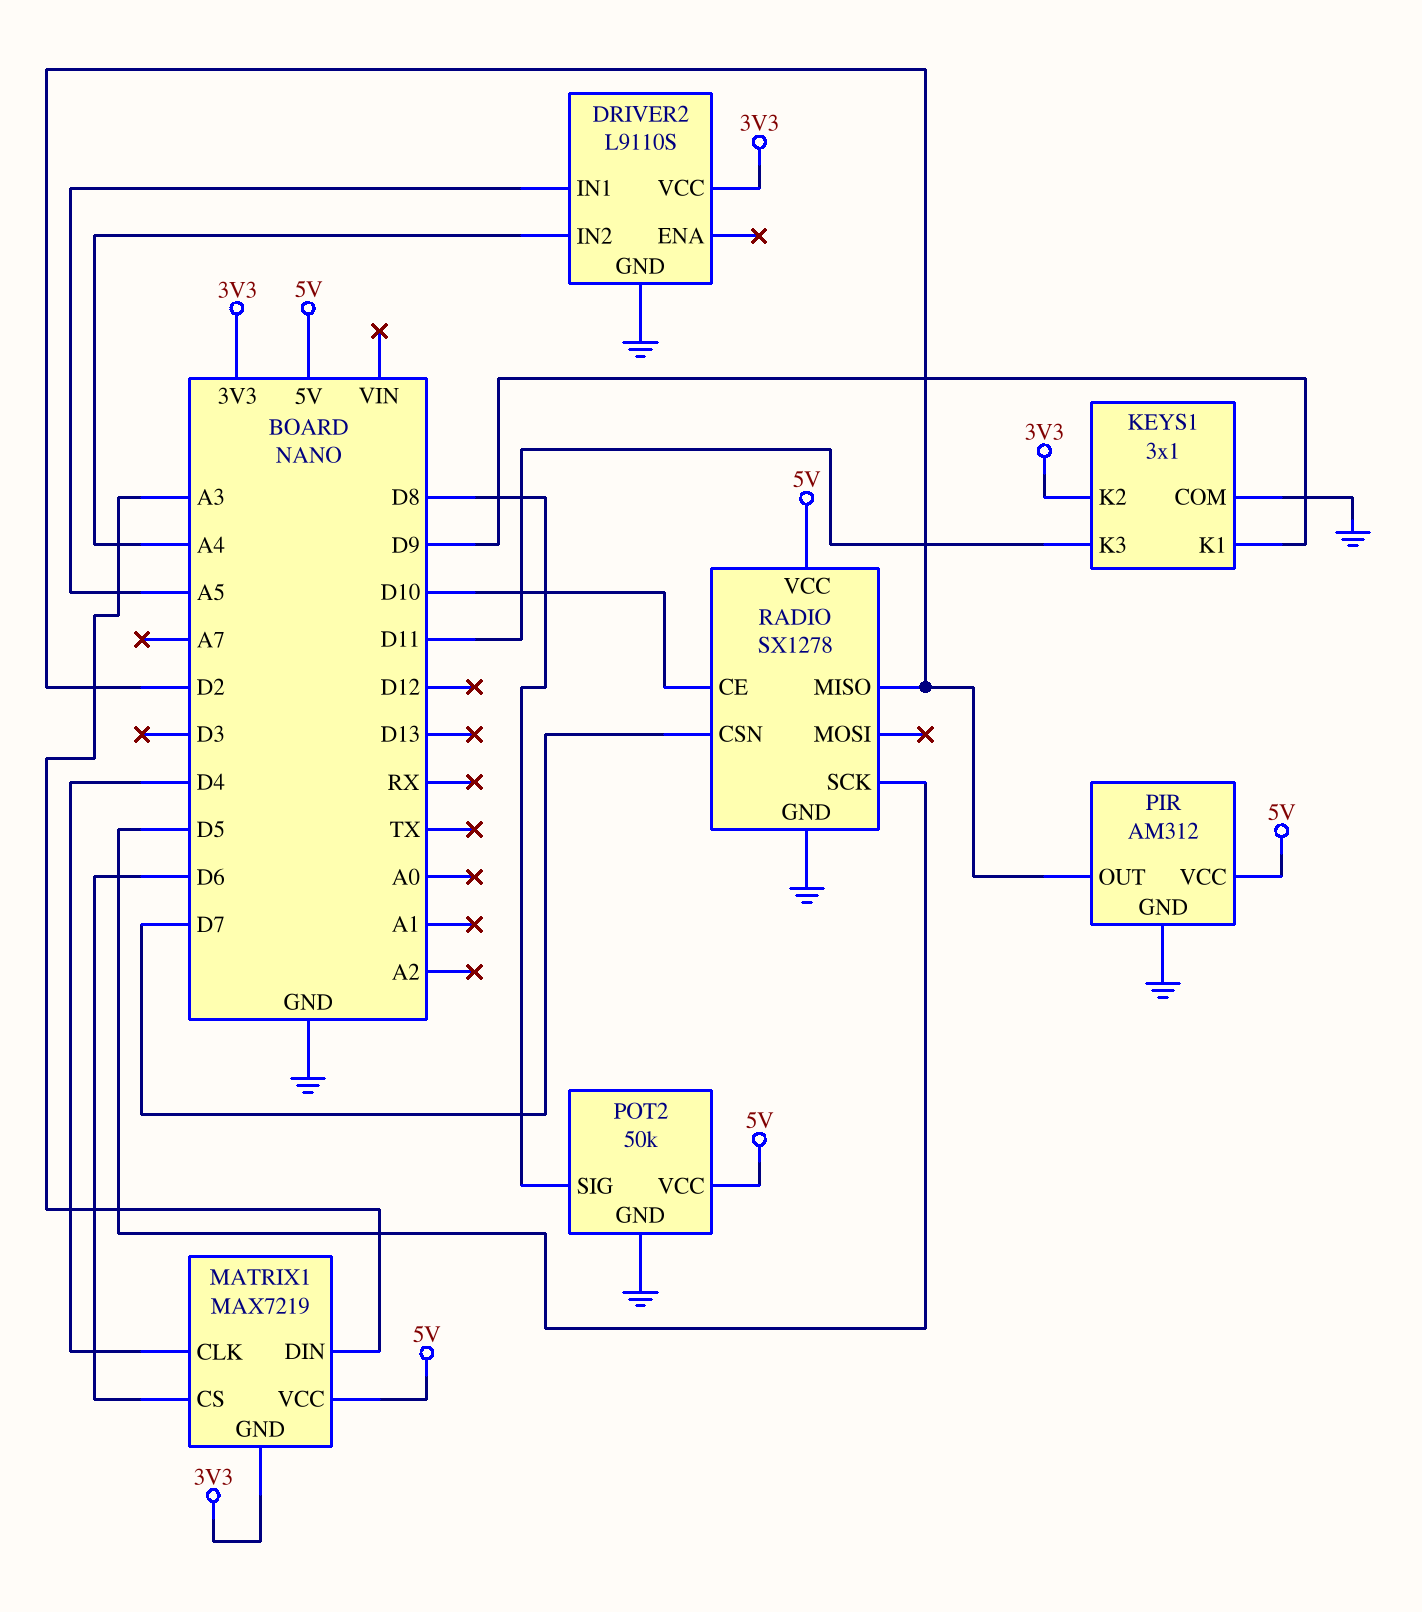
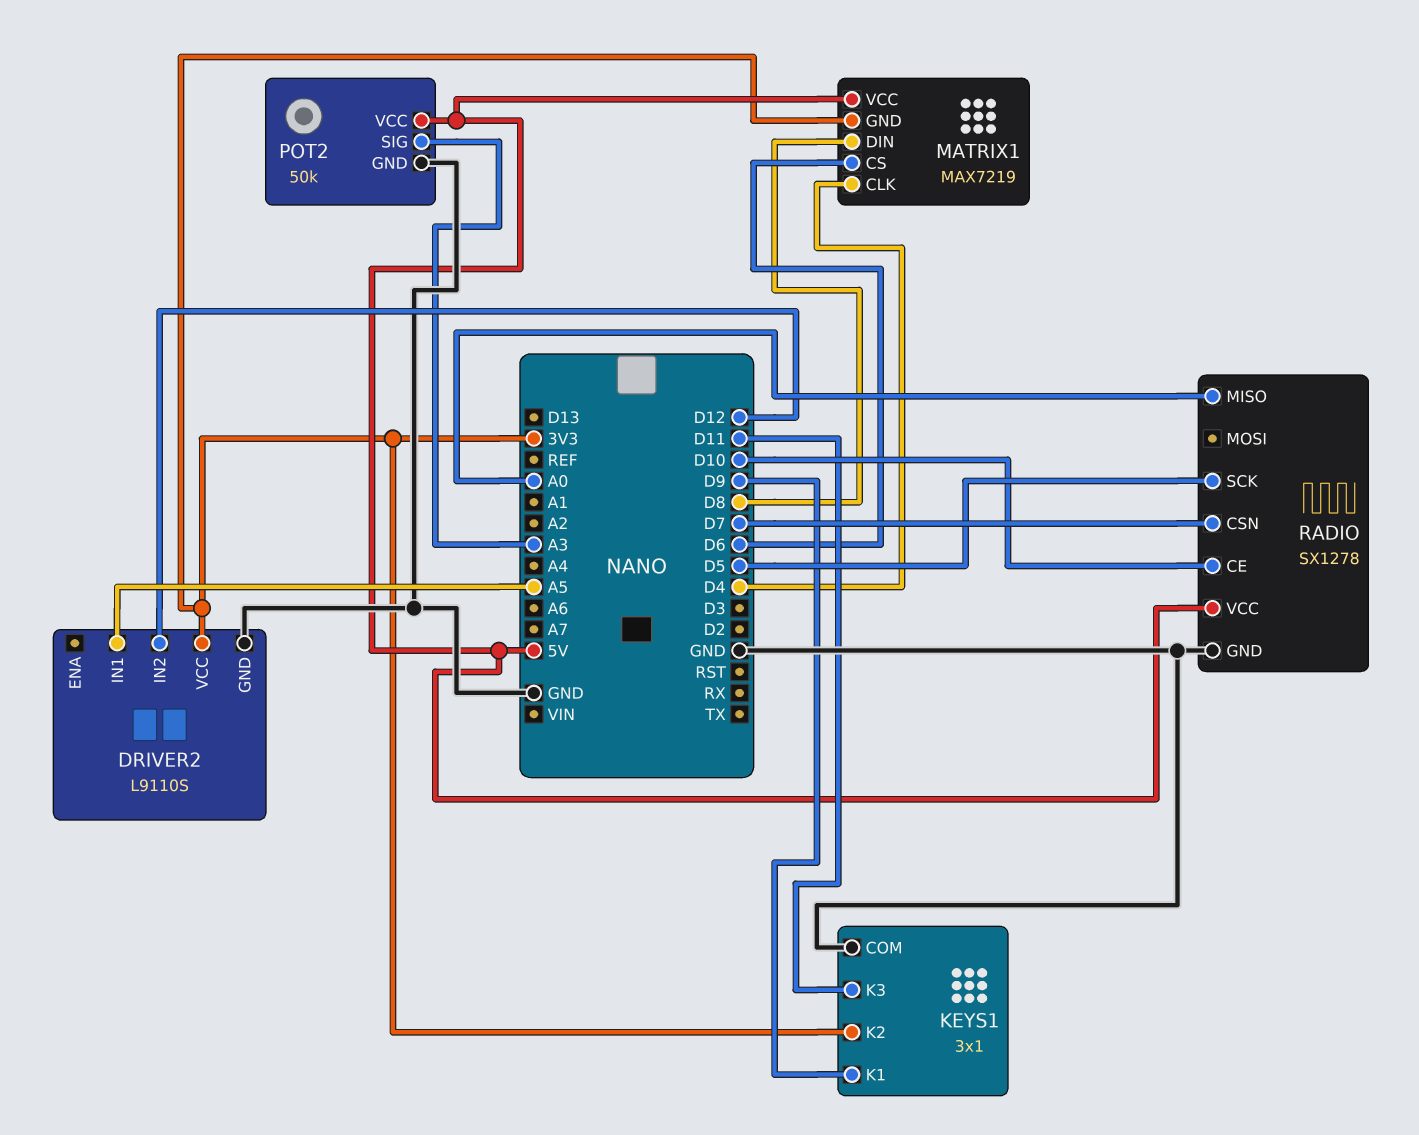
DRIVER2 pin IN2: A4 -> D12
MATRIX1 pin DIN: A3 -> D8
PIR: AM312 -> none
PIR pin GND: GND -> none
PIR pin OUT: D2 -> none
PIR pin VCC: 5V -> none
POT2 pin SIG: D8 -> A3
RADIO pin MISO: D2 -> A0

